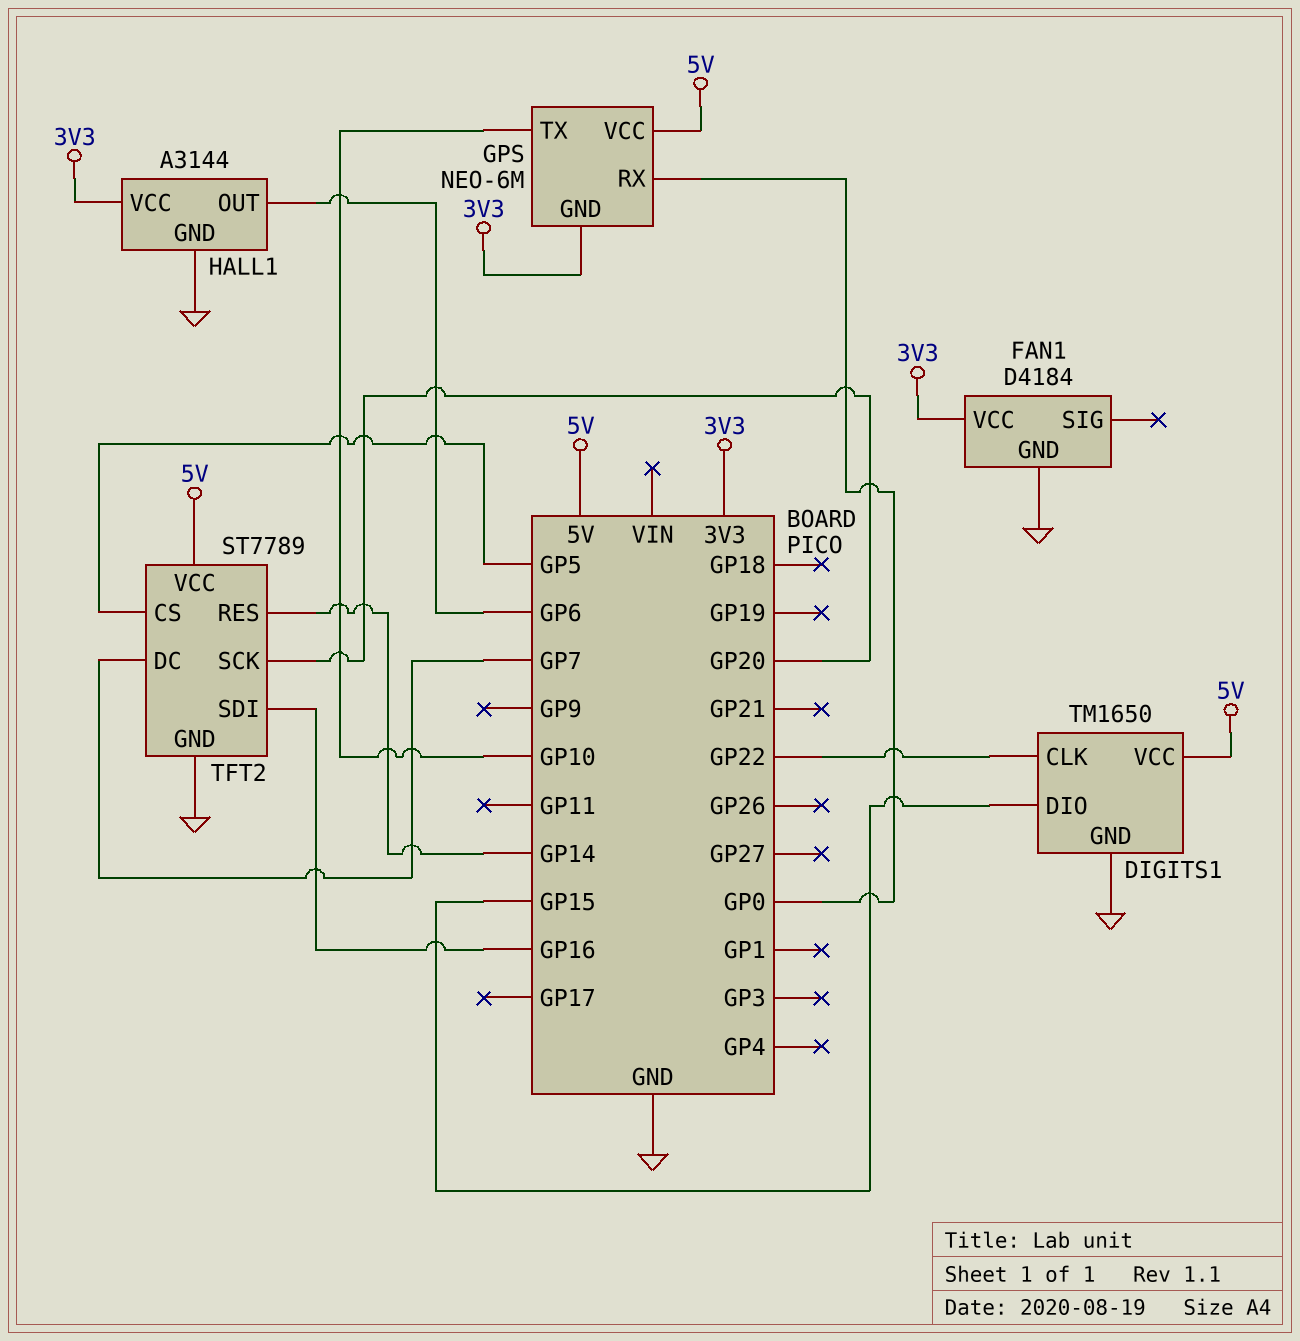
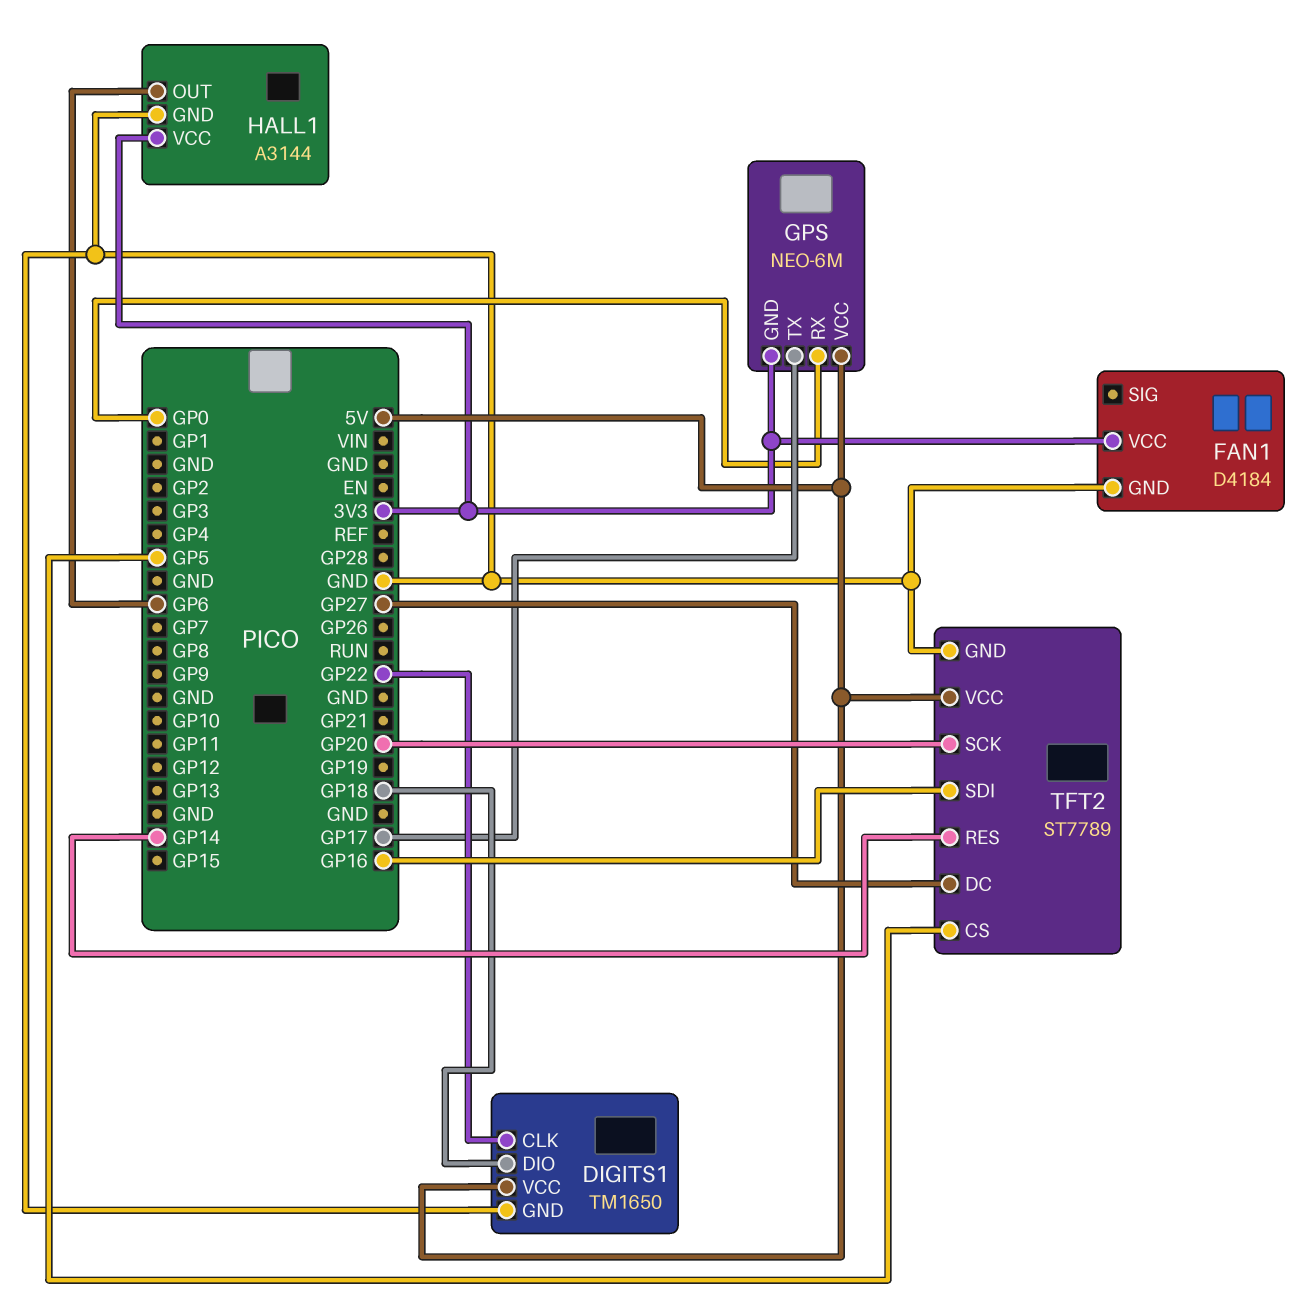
DIGITS1 pin DIO: GP15 -> GP18
GPS pin TX: GP10 -> GP17
TFT2 pin DC: GP7 -> GP27

